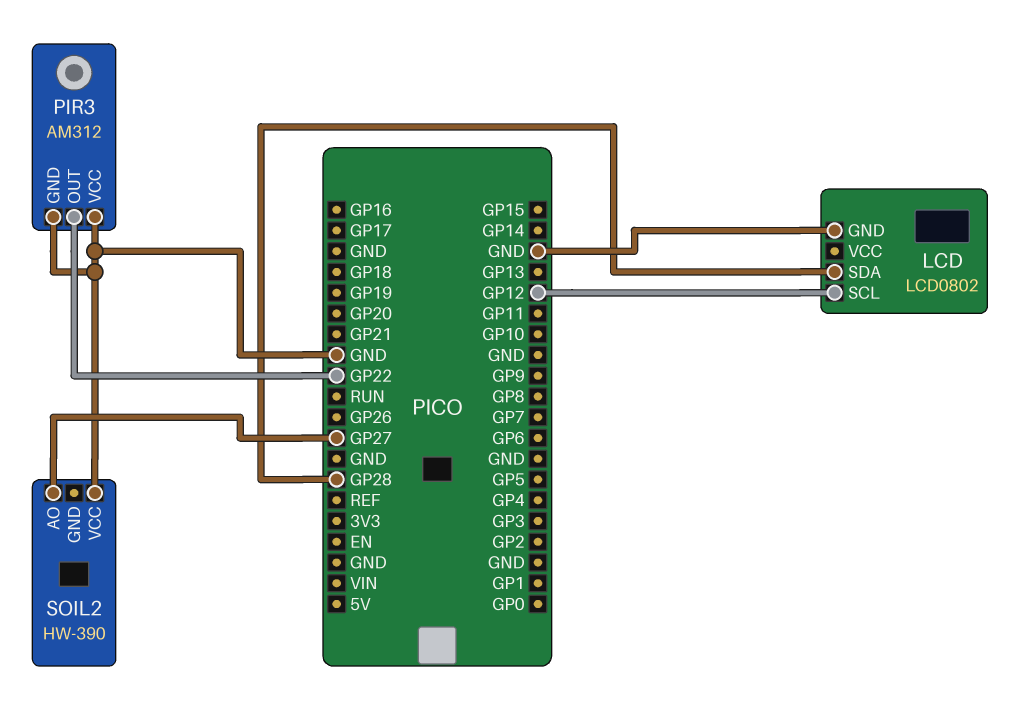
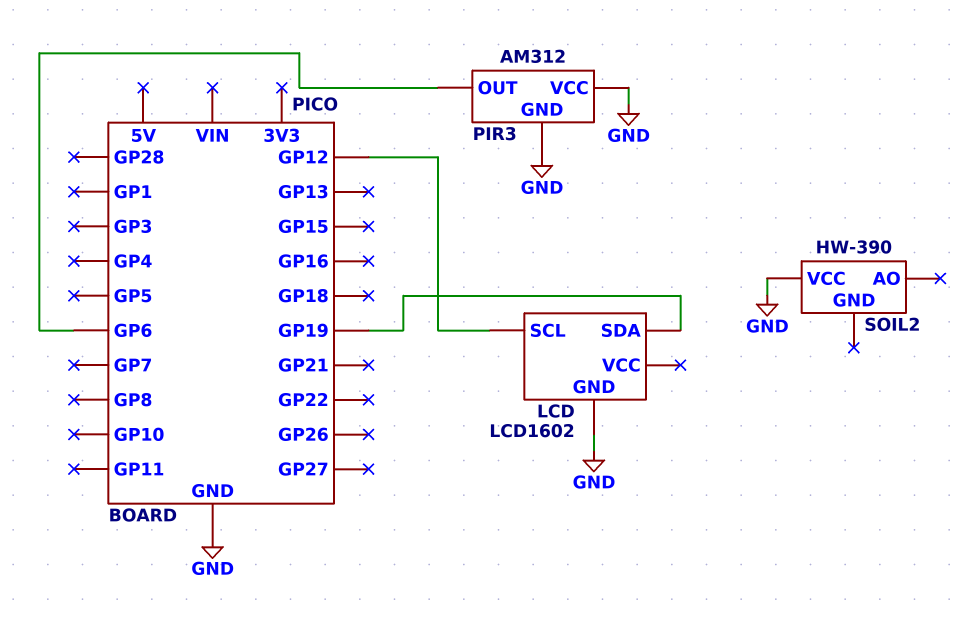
LCD: LCD0802 -> LCD1602
LCD pin SDA: GP28 -> GP19
PIR3 pin OUT: GP22 -> GP6
SOIL2 pin AO: GP27 -> none

